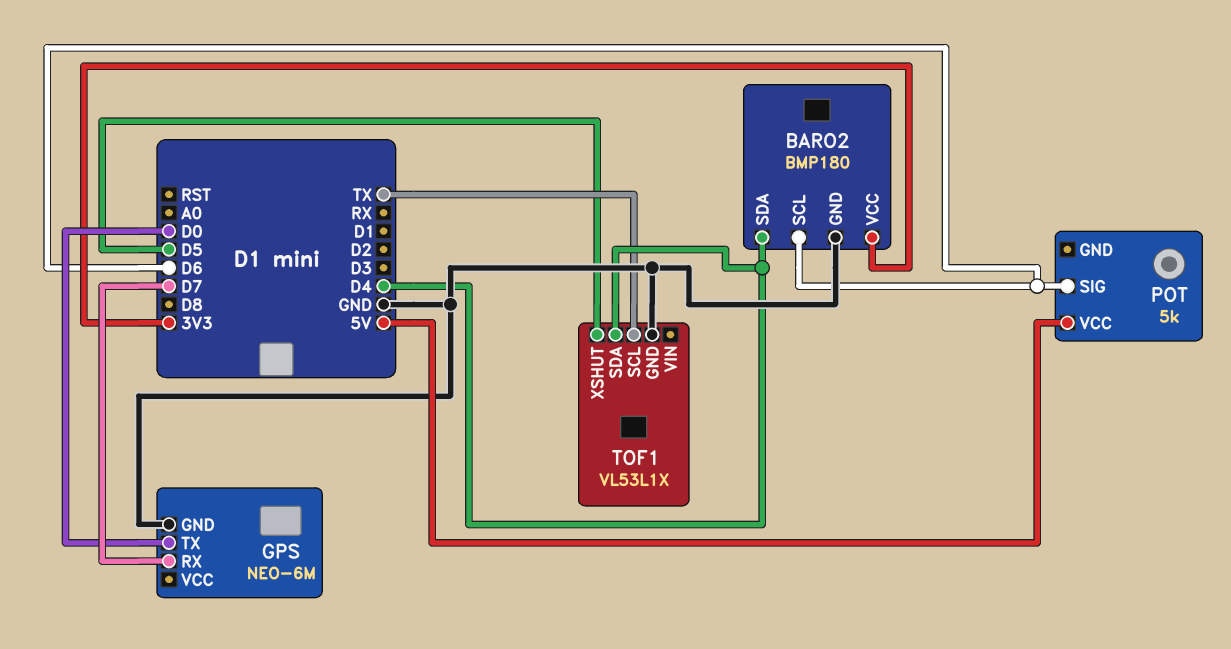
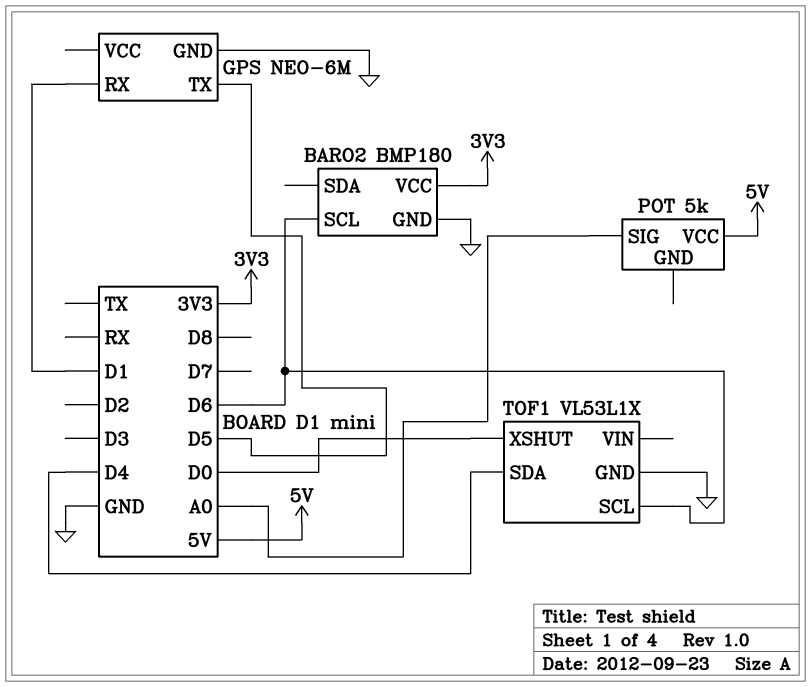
BARO2 pin SDA: D4 -> none
GPS pin RX: D7 -> D1
GPS pin TX: D0 -> D5
POT pin SIG: D6 -> A0
TOF1 pin SCL: TX -> D6
TOF1 pin XSHUT: D5 -> D0

